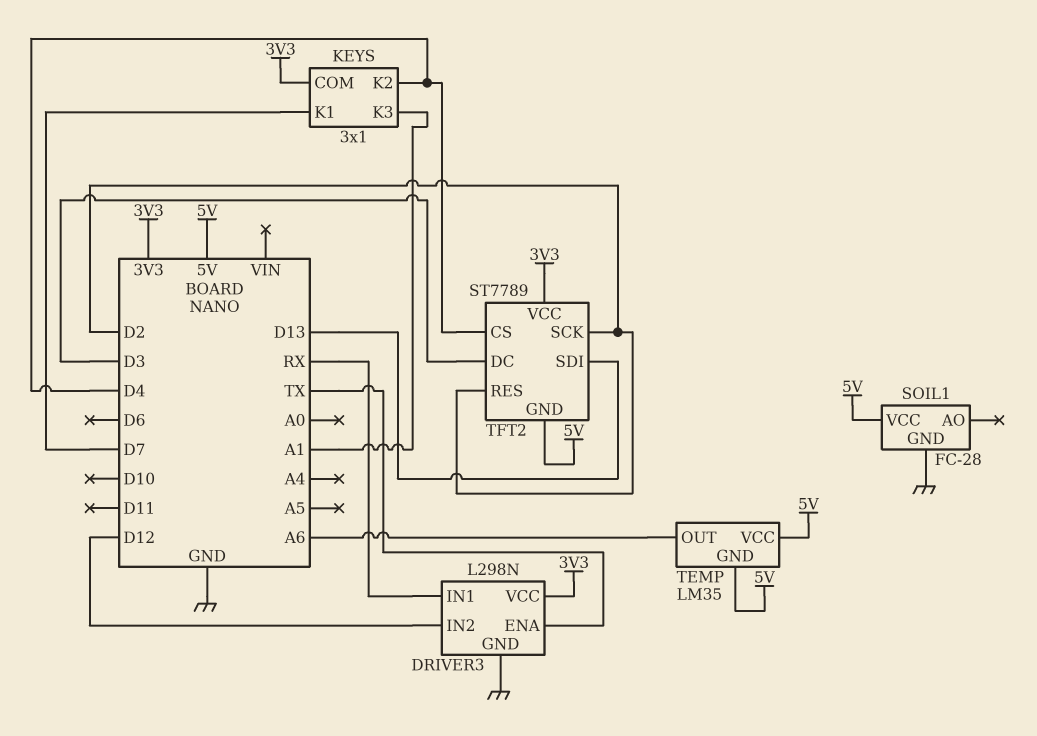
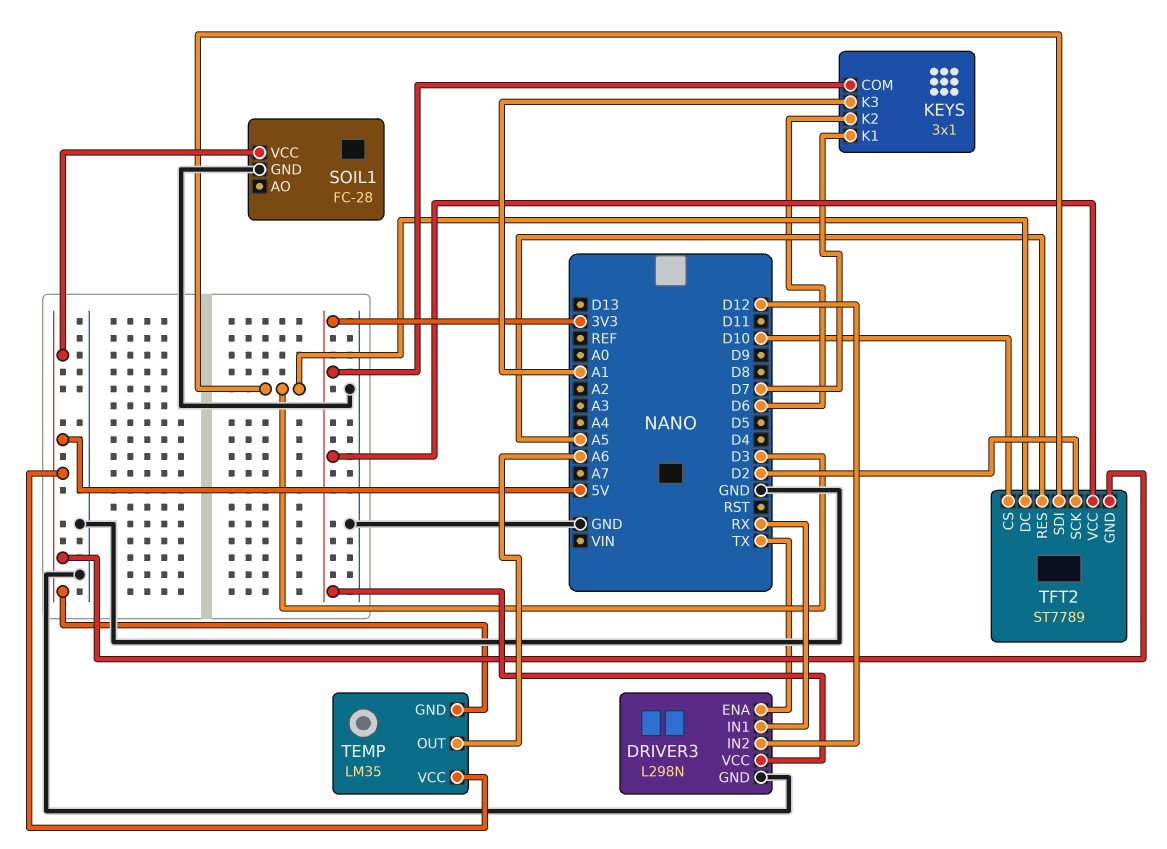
KEYS pin K2: D4 -> D6
TFT2 pin CS: D4 -> D10
TFT2 pin RES: D2 -> A5
TFT2 pin SDI: D13 -> D3

